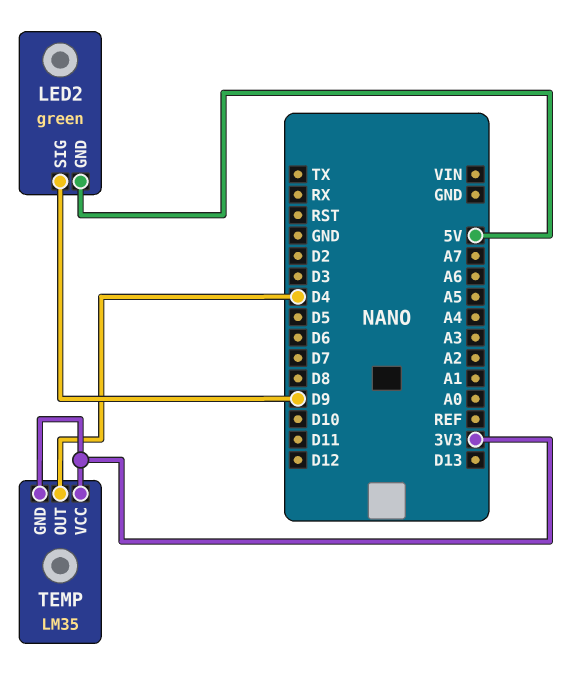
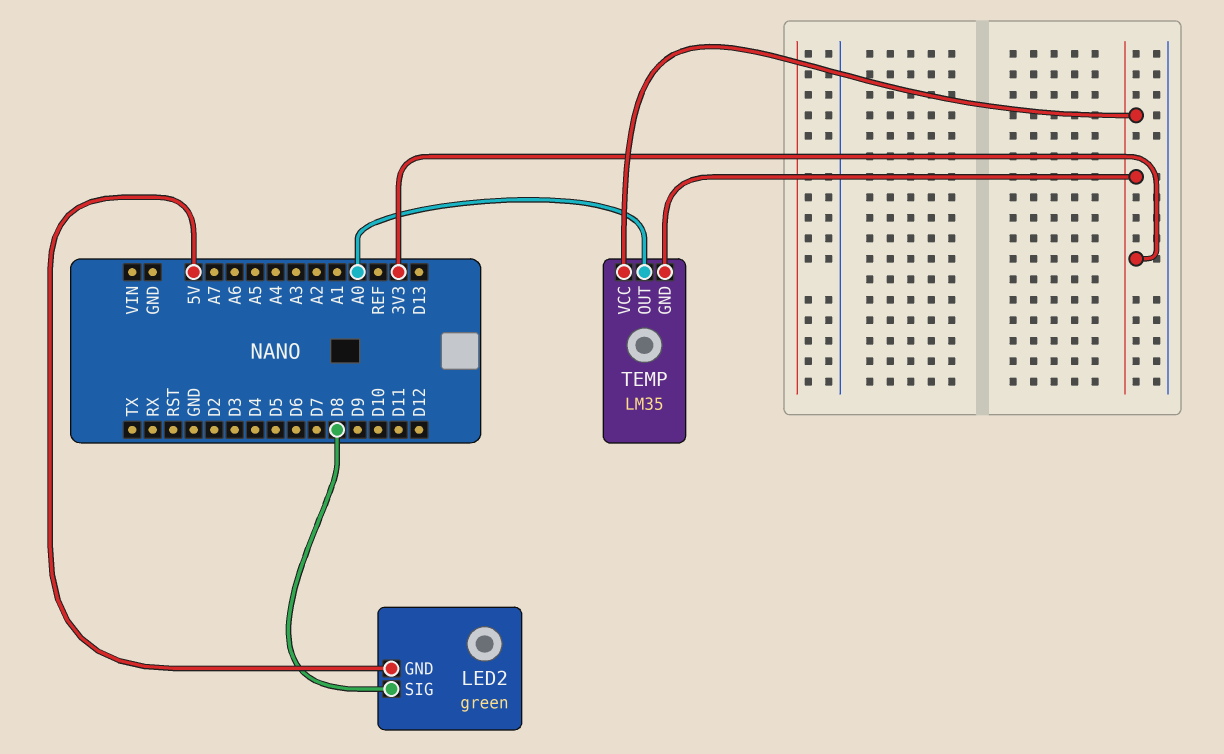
LED2 pin SIG: D9 -> D8
TEMP pin OUT: D4 -> A0

